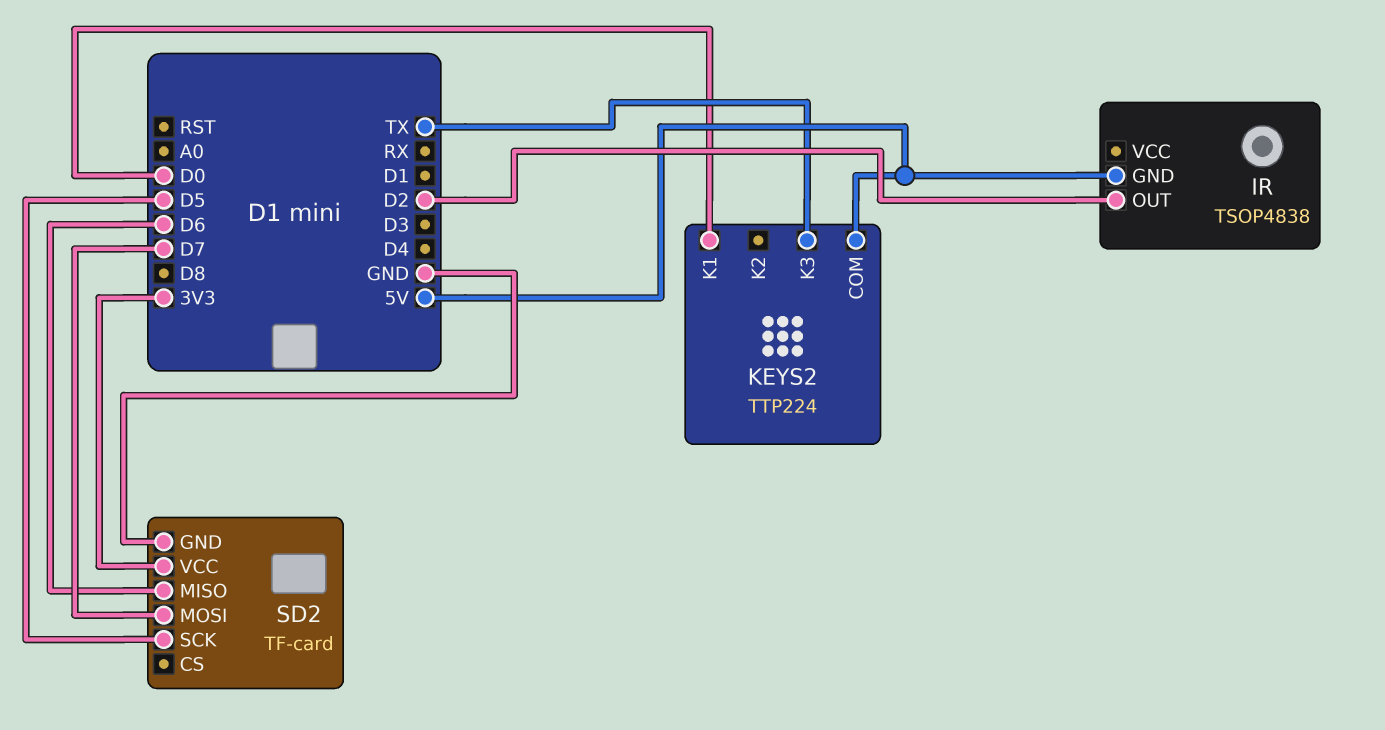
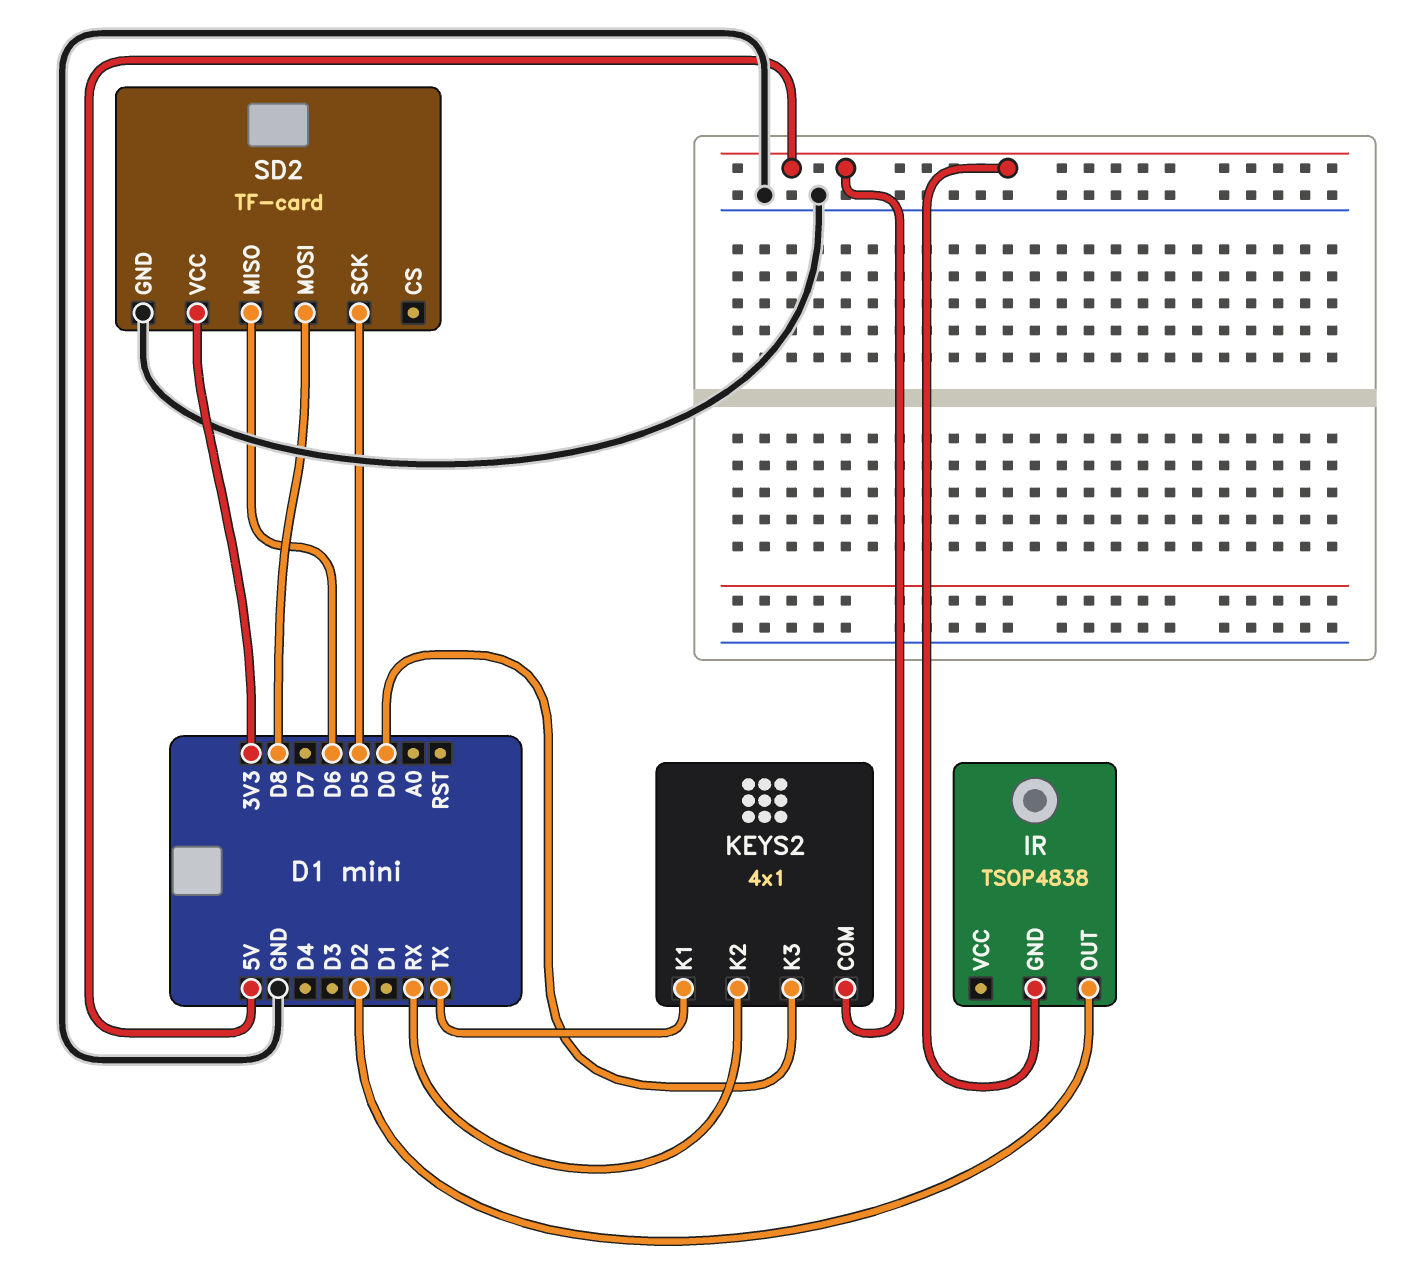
KEYS2: TTP224 -> 4x1
KEYS2 pin K1: D0 -> TX
KEYS2 pin K2: none -> RX
KEYS2 pin K3: TX -> D0
SD2 pin MOSI: D7 -> D8

